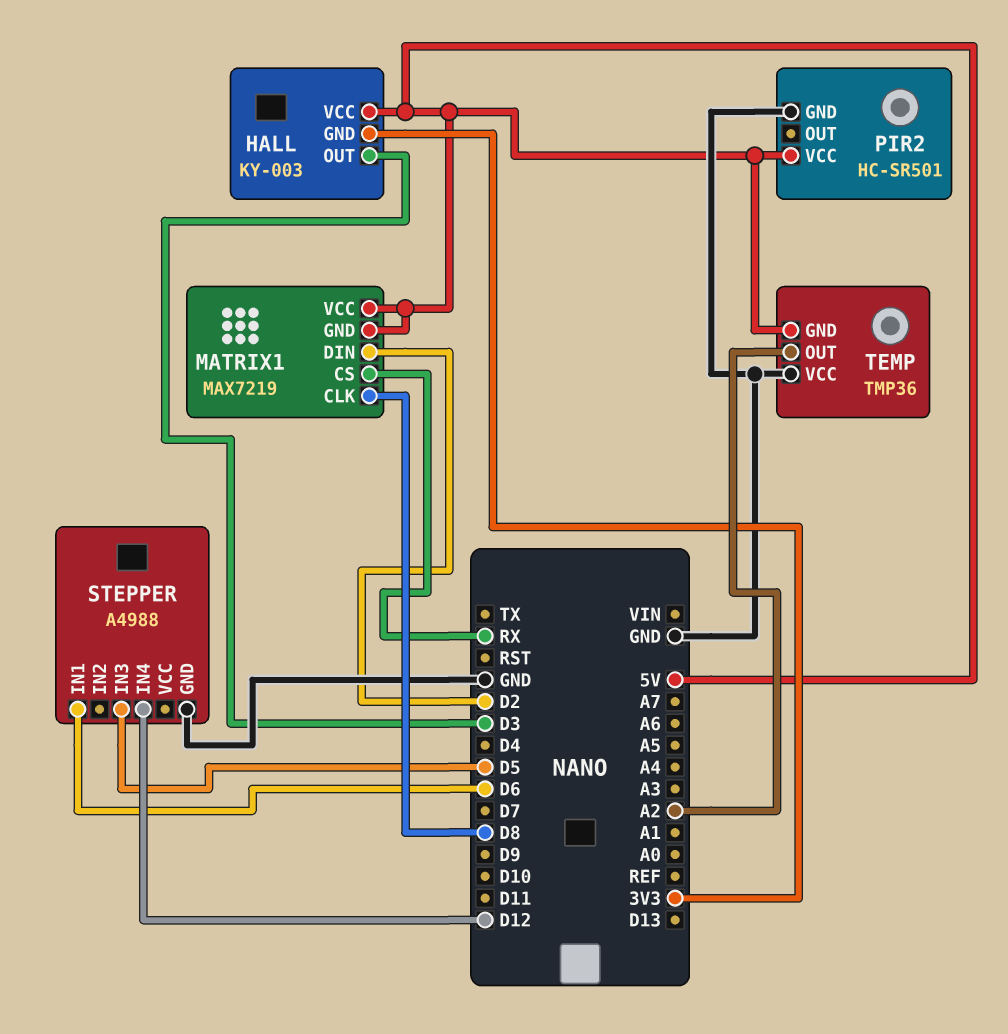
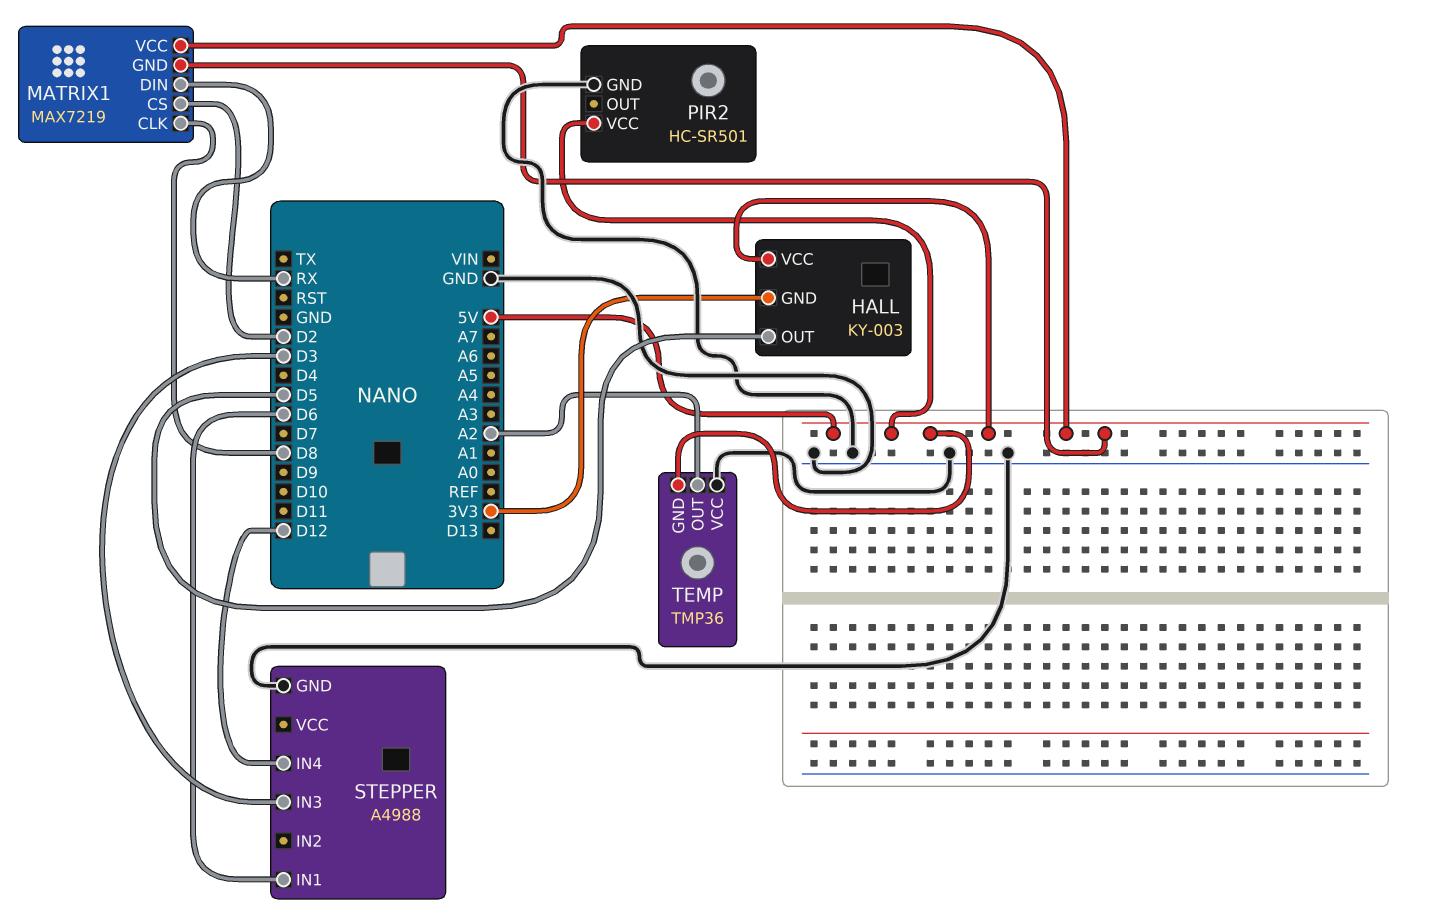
HALL pin OUT: D3 -> D5
MATRIX1 pin CS: RX -> D2
MATRIX1 pin DIN: D2 -> RX
STEPPER pin IN3: D5 -> D3

